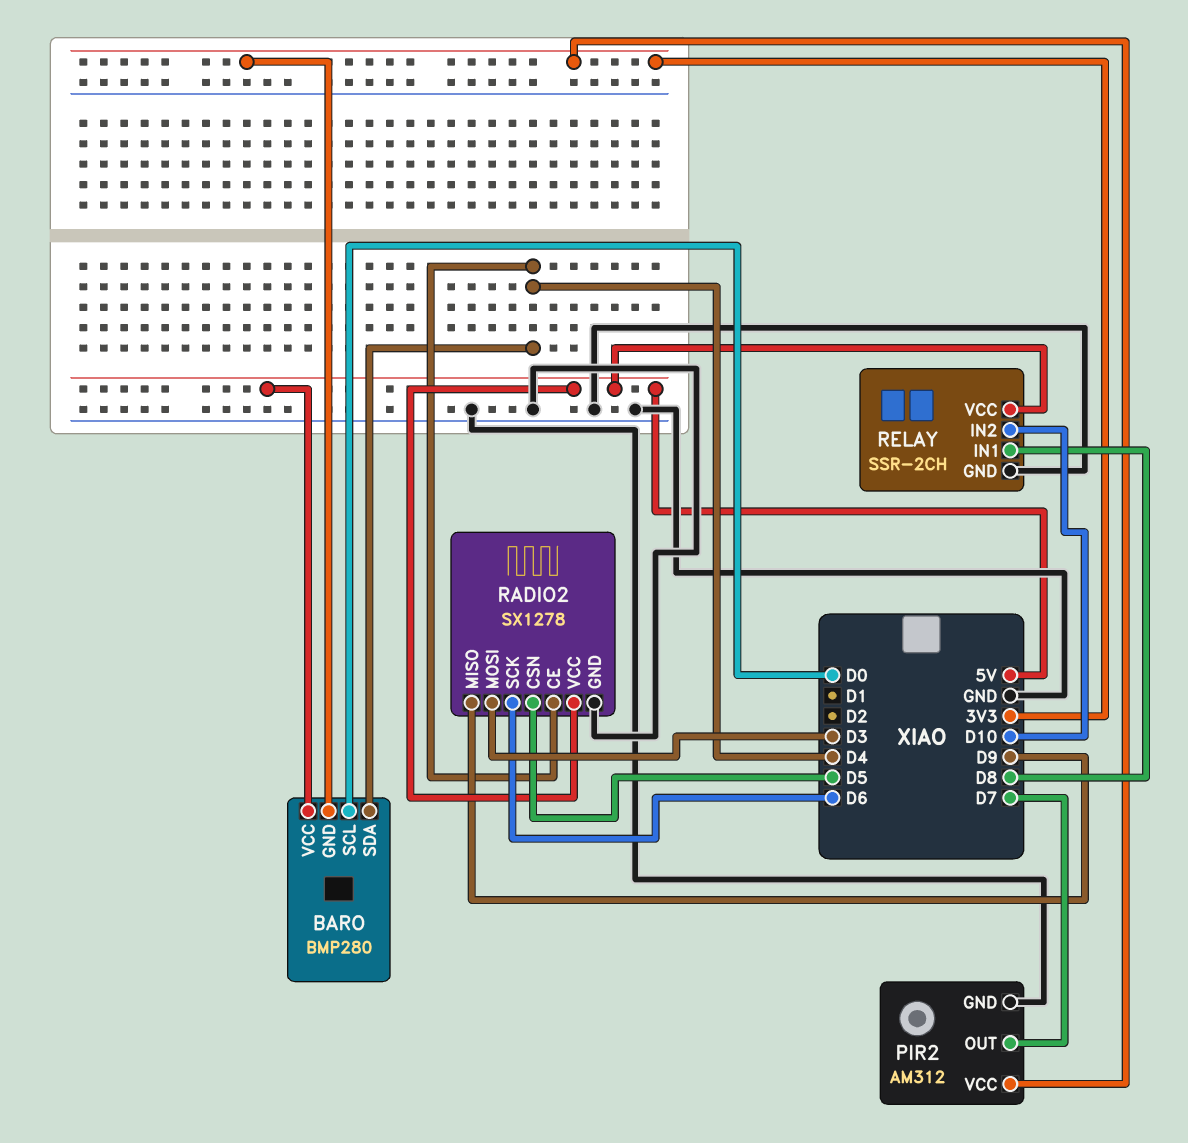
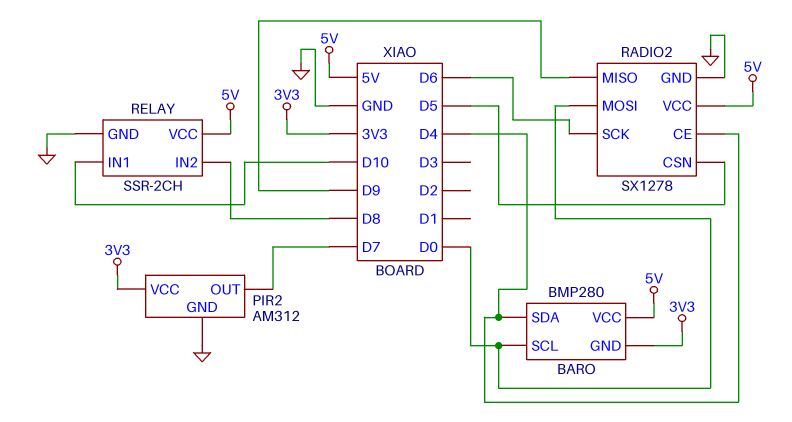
RADIO2 pin MOSI: D3 -> D0
RELAY pin IN1: D8 -> D10
RELAY pin IN2: D10 -> D8

